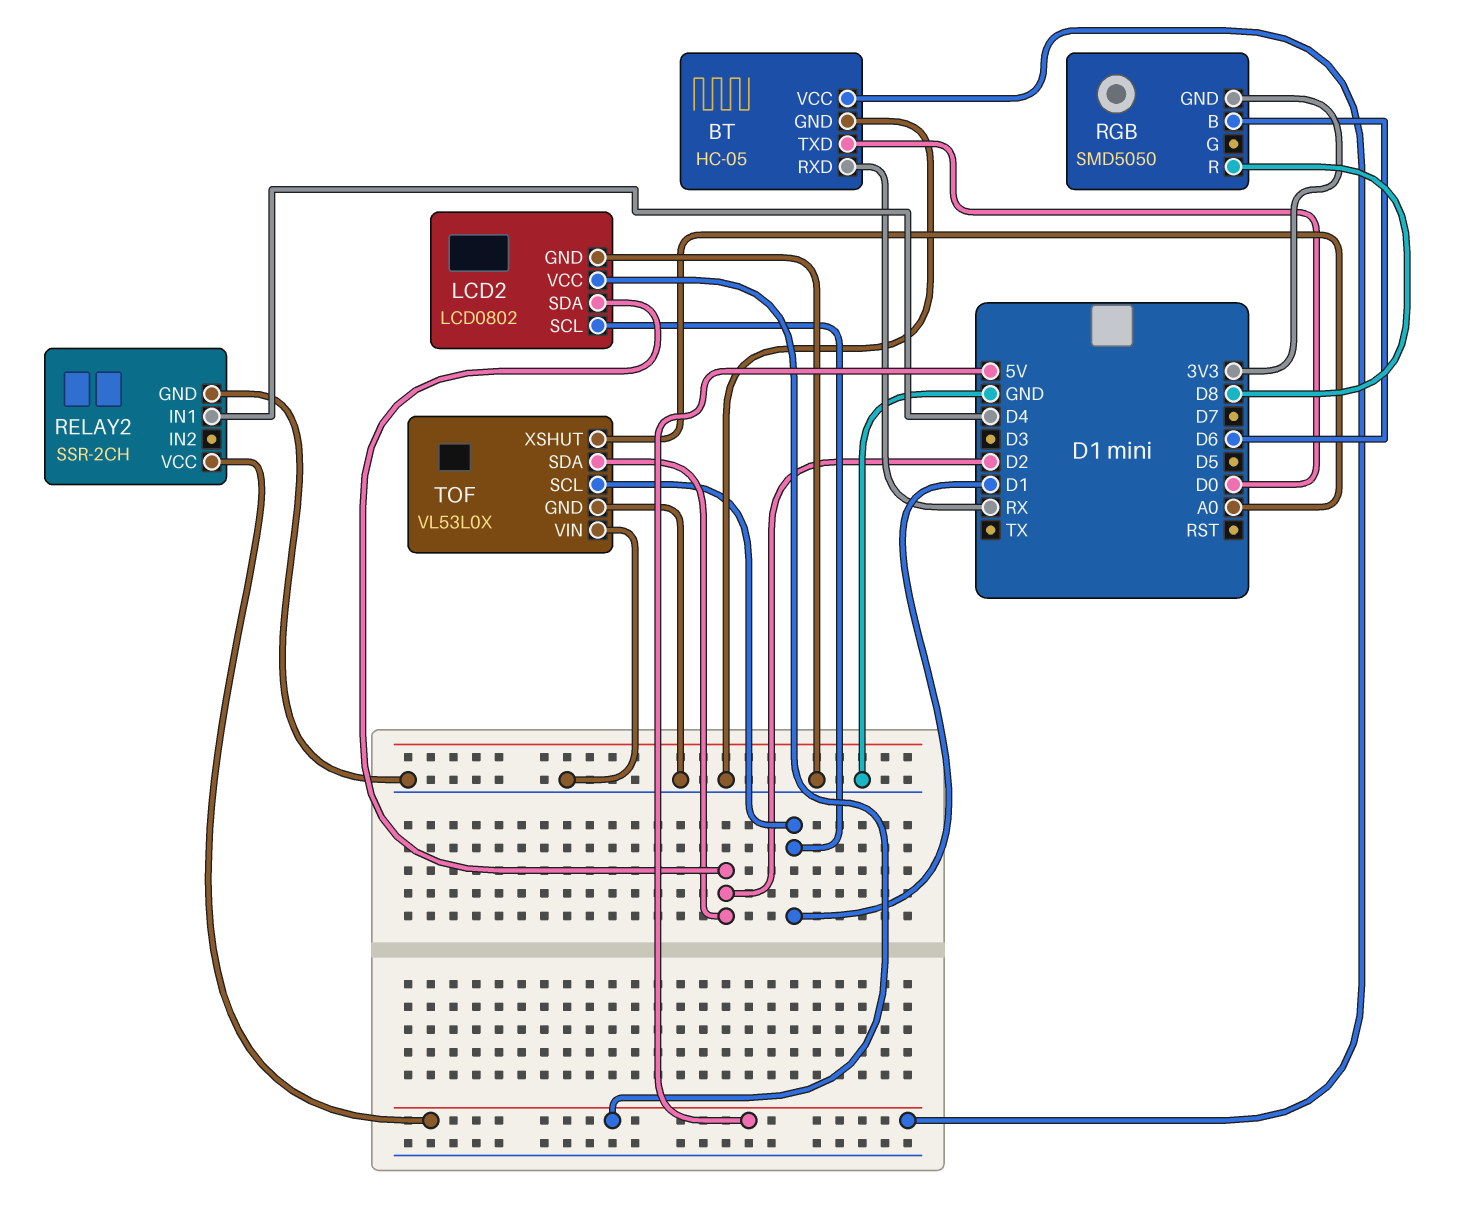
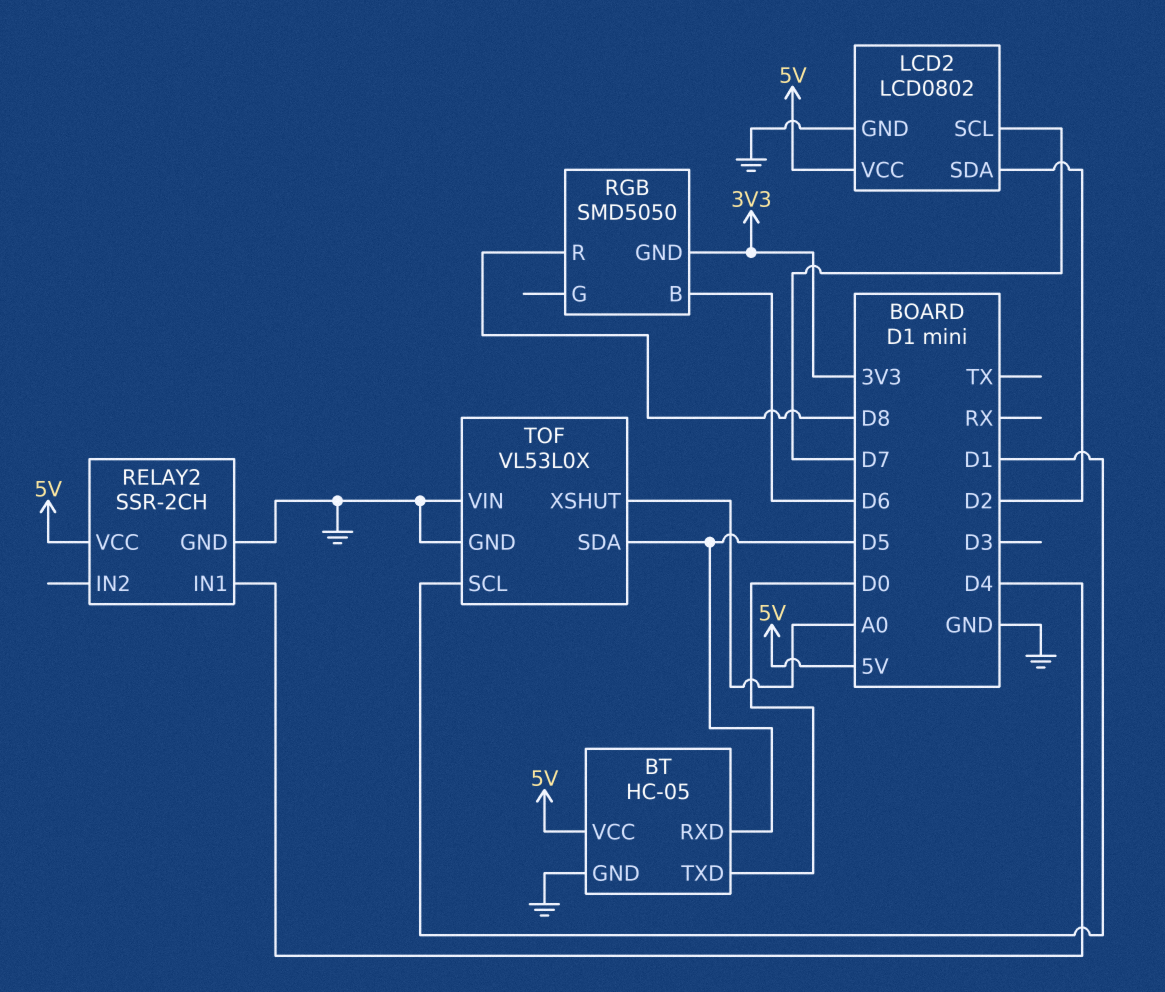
BT pin RXD: RX -> D5
LCD2 pin SCL: D1 -> D7
TOF pin SDA: D2 -> D5

